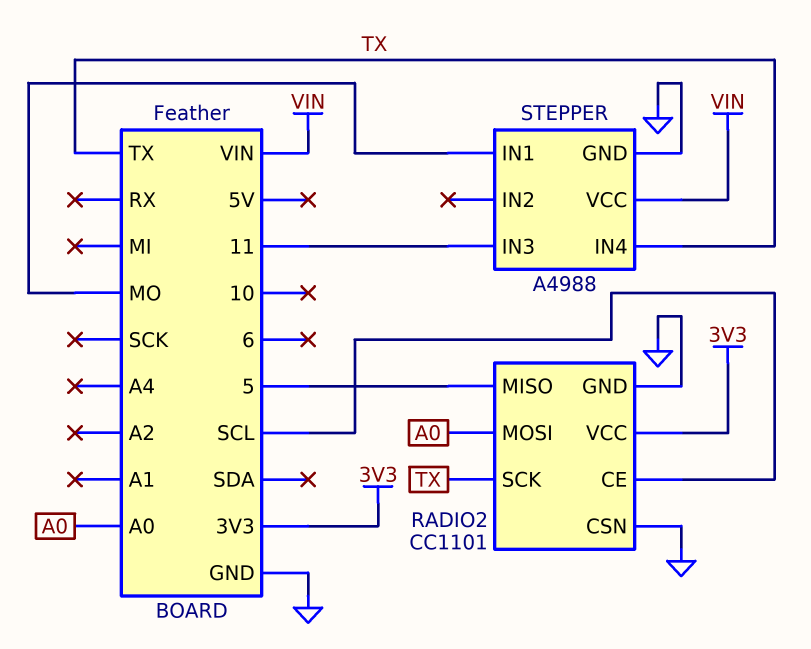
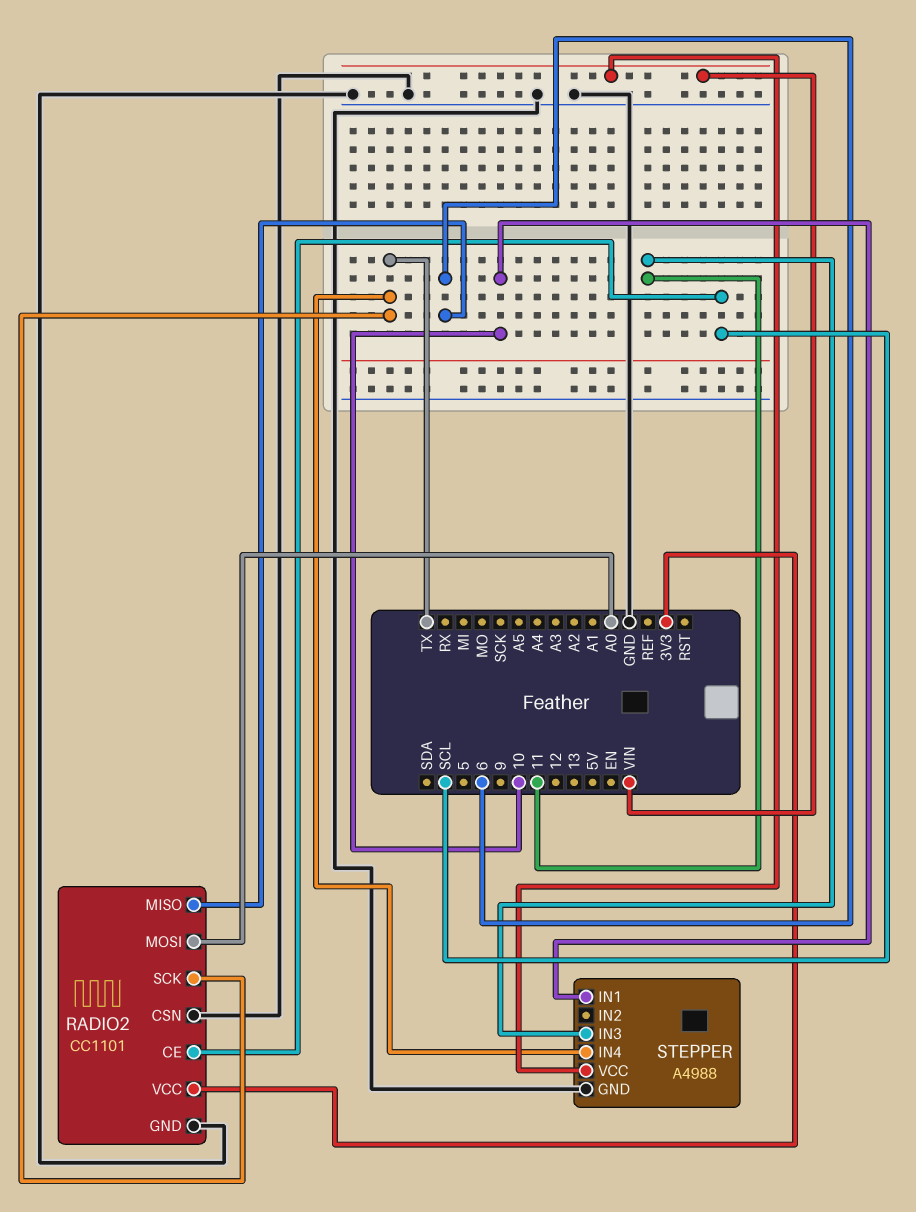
RADIO2 pin MISO: 5 -> 6
STEPPER pin IN1: MO -> 10

